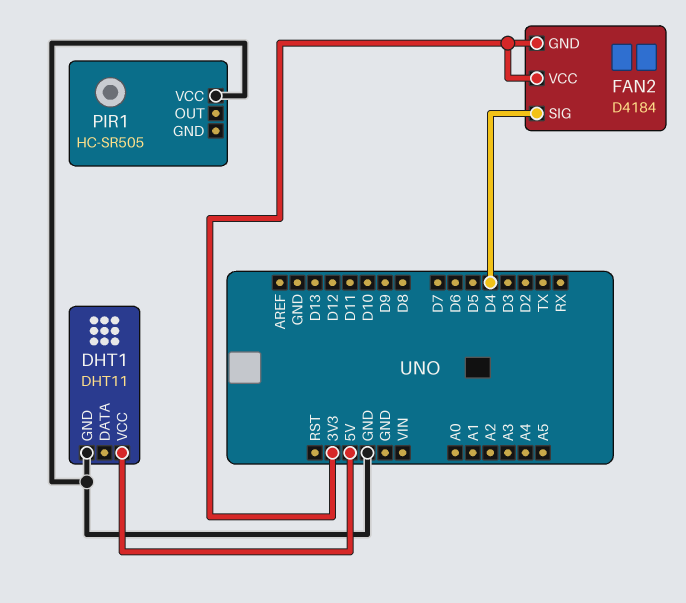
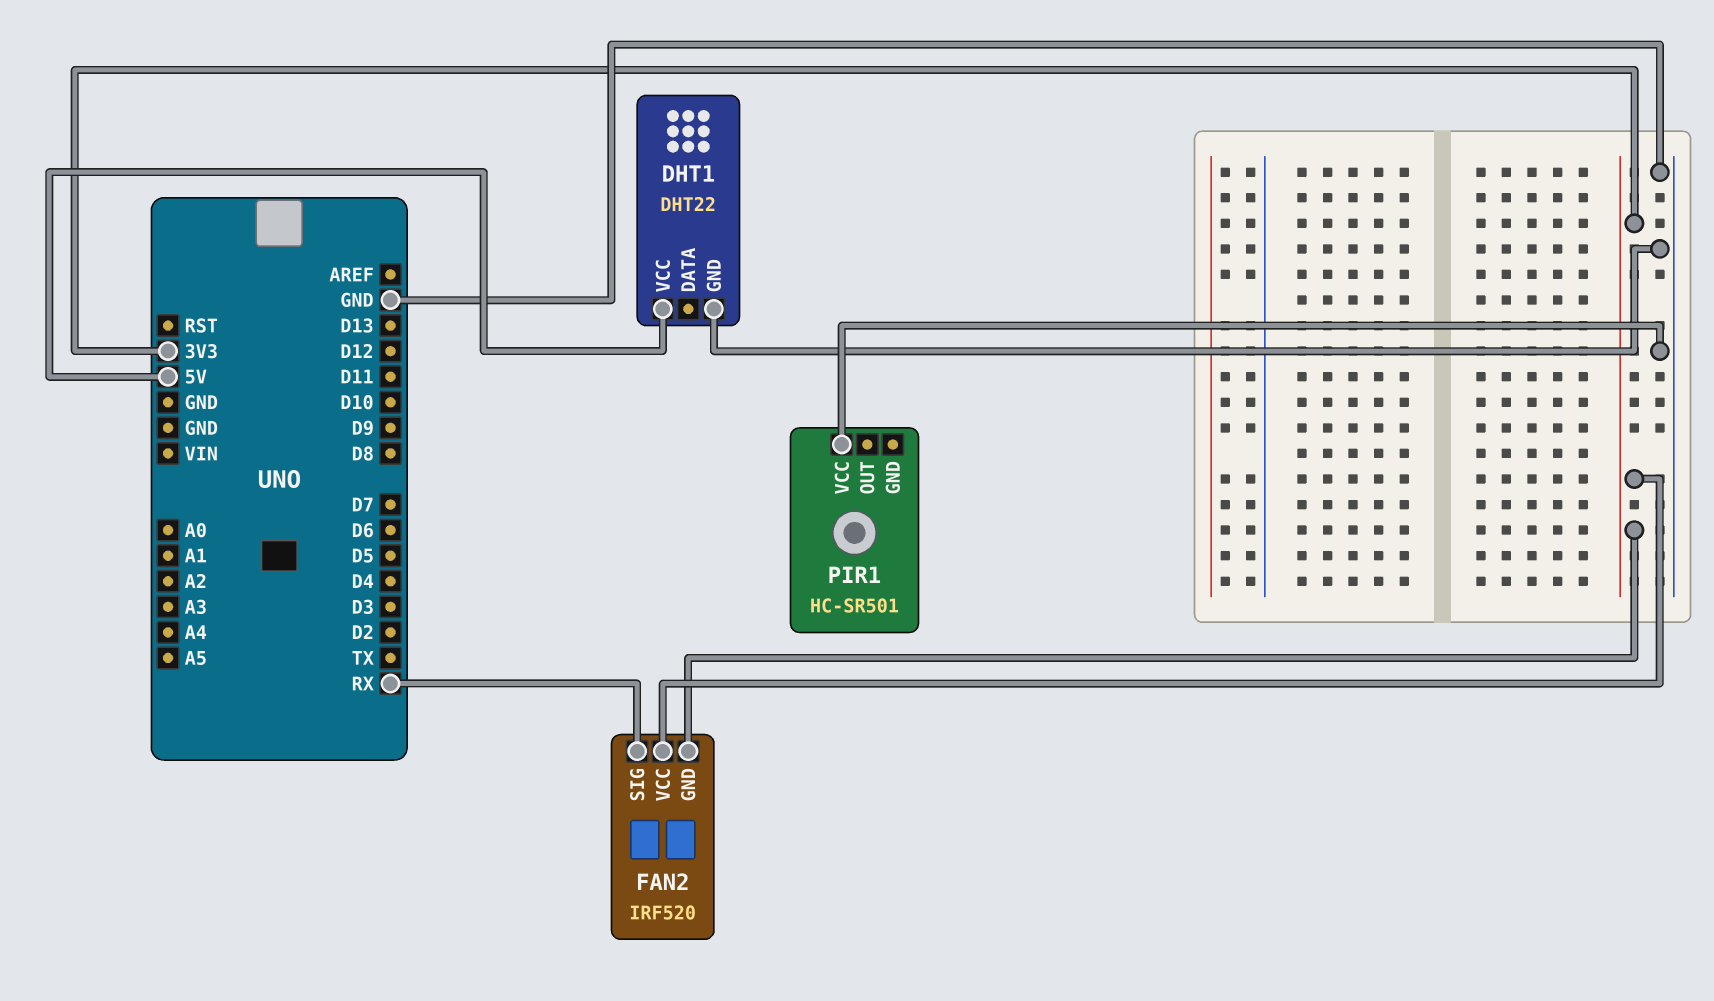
DHT1: DHT11 -> DHT22
FAN2: D4184 -> IRF520
FAN2 pin SIG: D4 -> RX
PIR1: HC-SR505 -> HC-SR501

